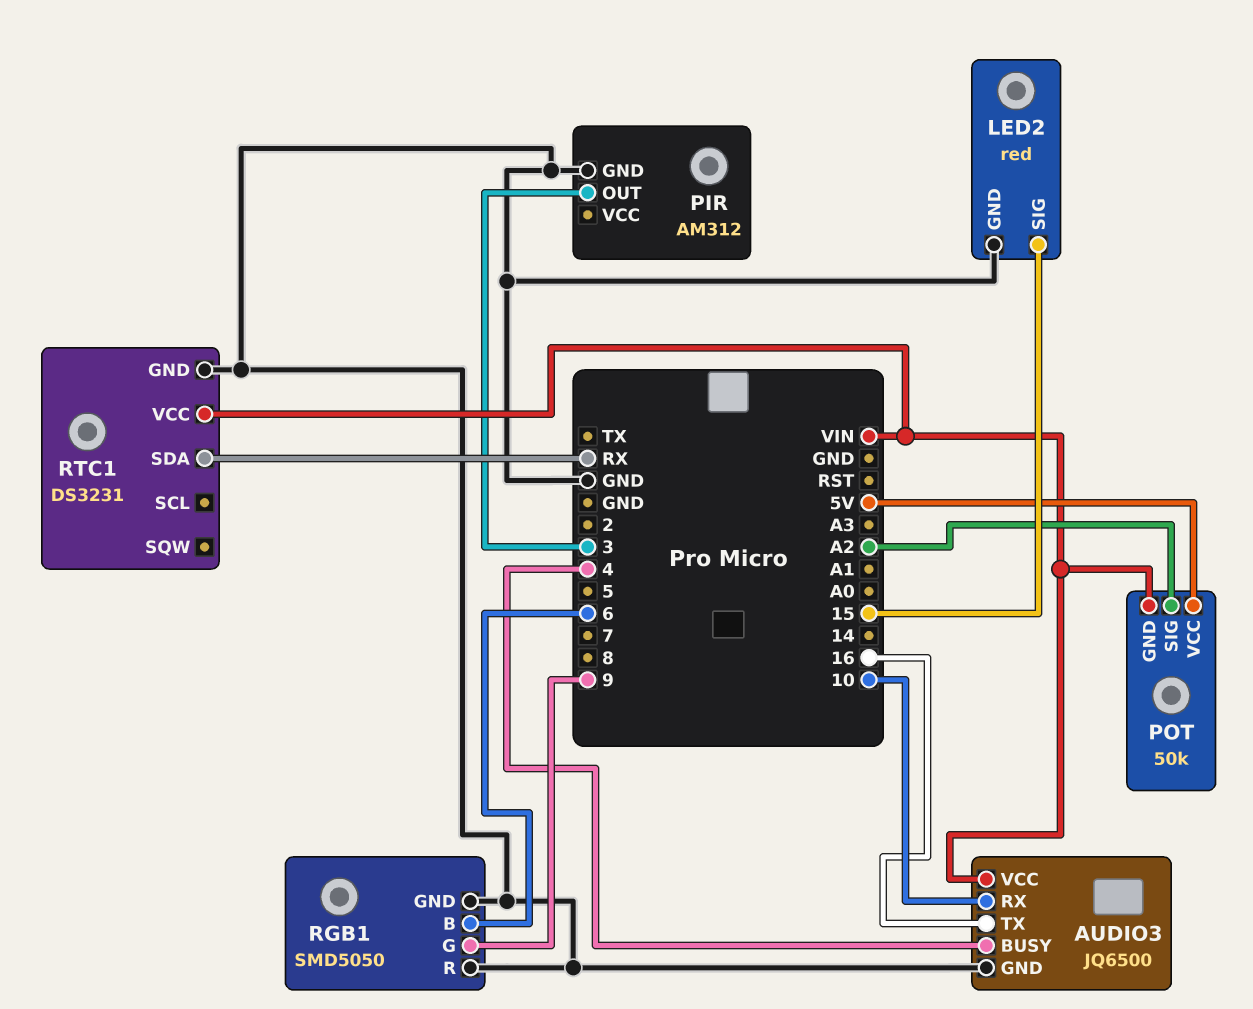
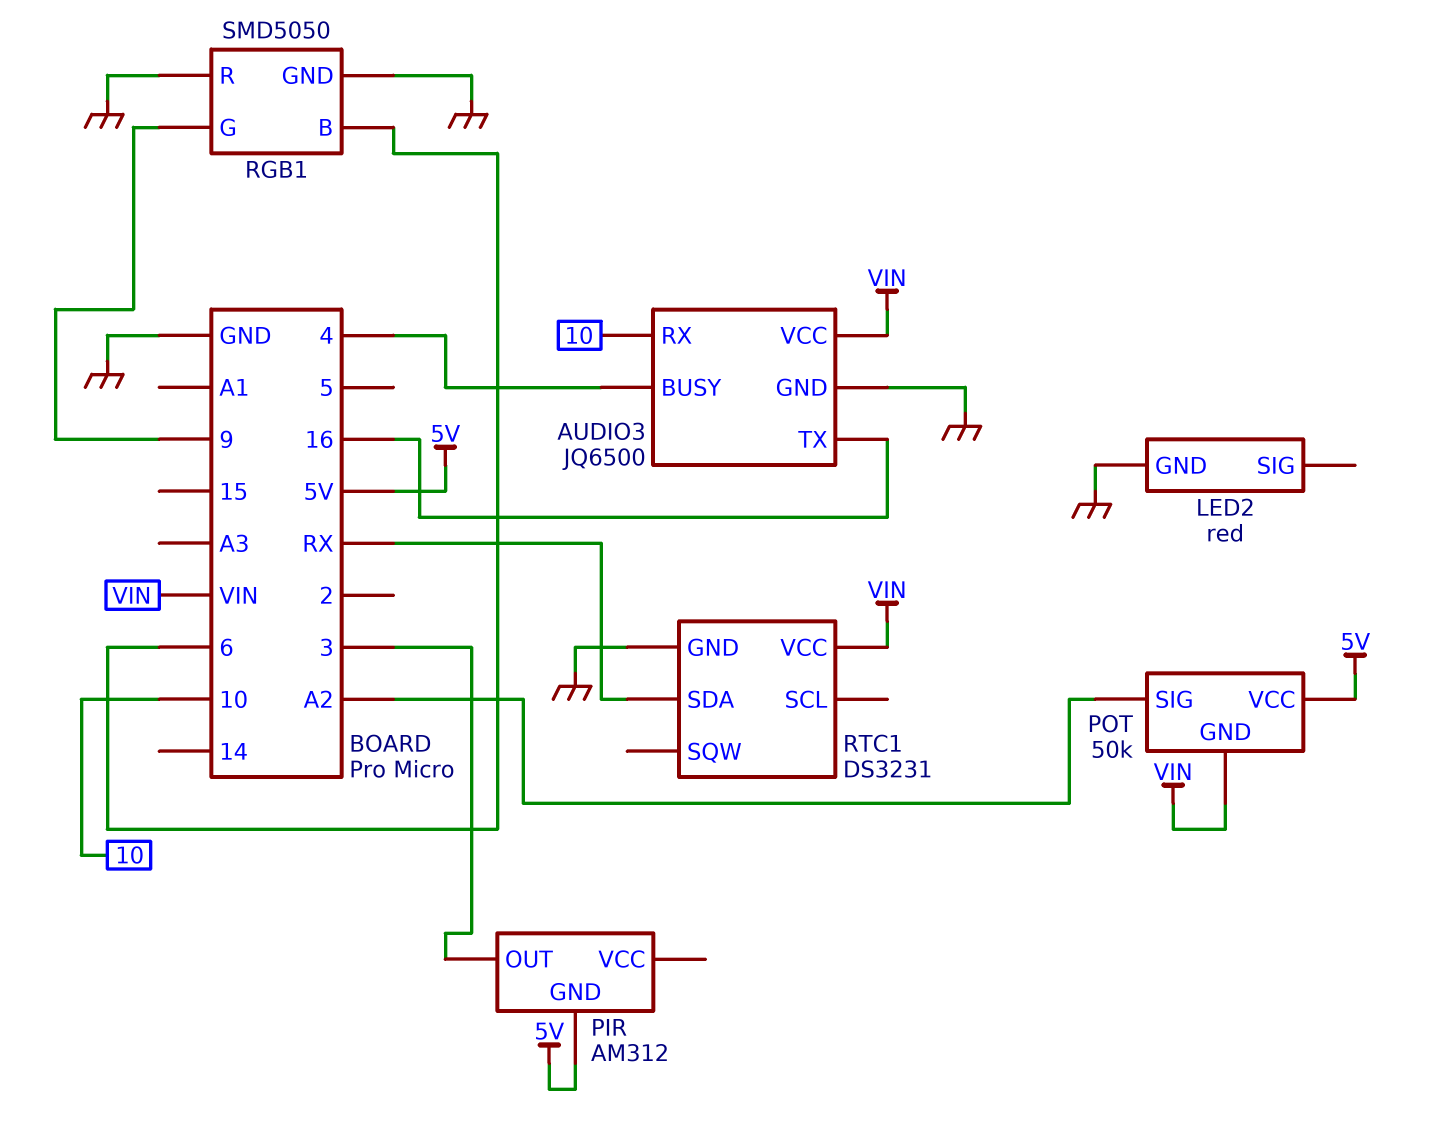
LED2 pin SIG: 15 -> none
PIR pin GND: GND -> 5V

